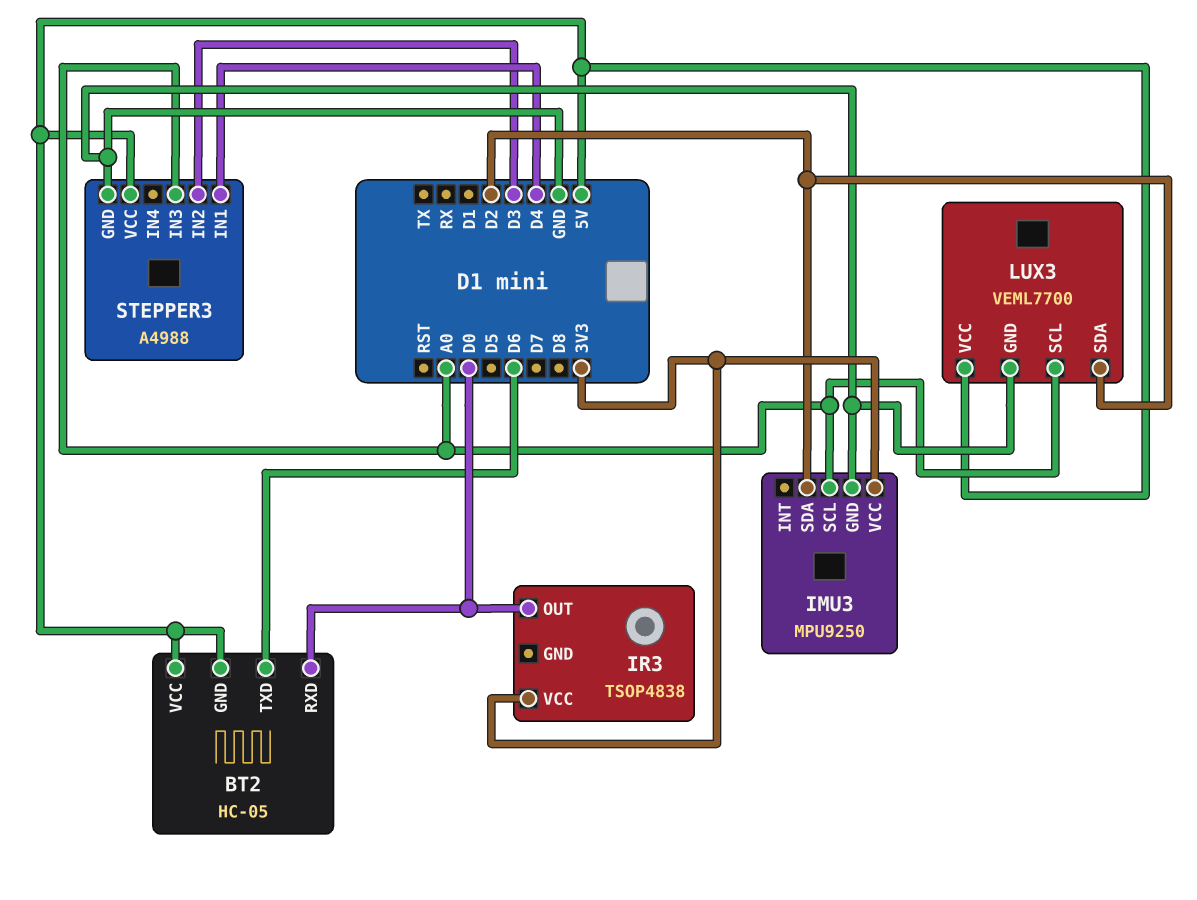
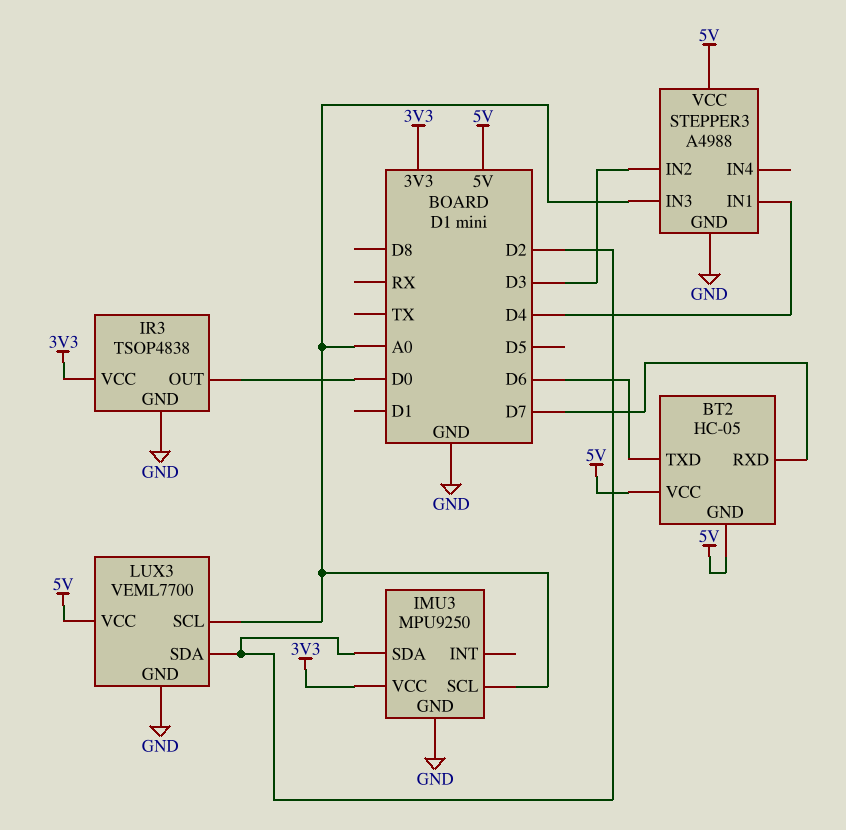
BT2 pin RXD: D0 -> D7
IR3 pin GND: none -> GND

